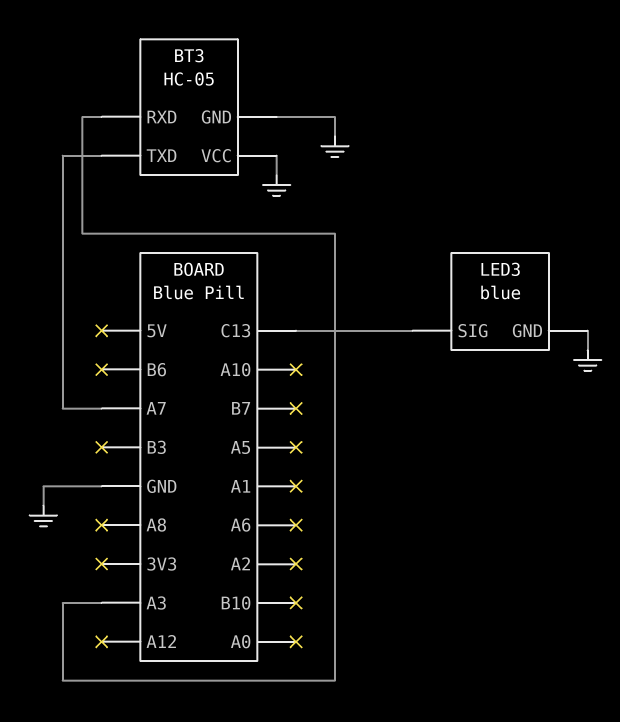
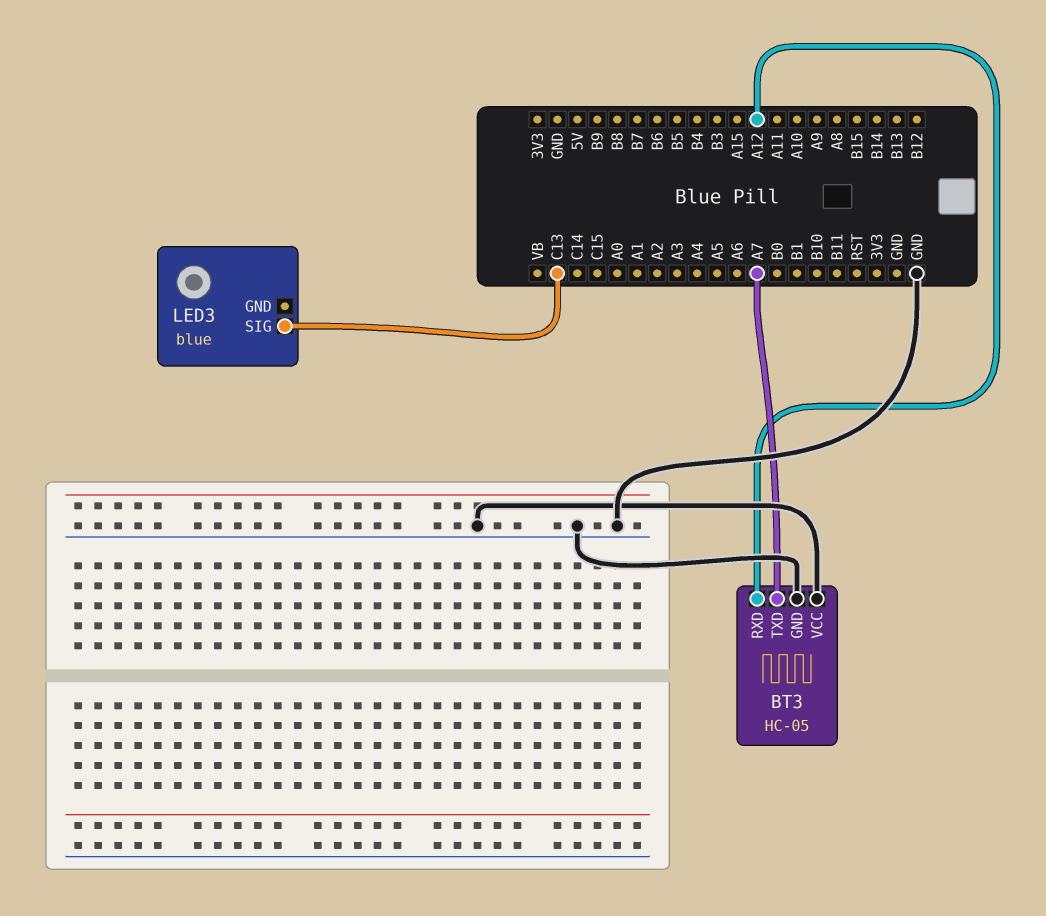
BT3 pin RXD: A3 -> A12
LED3 pin GND: GND -> none

